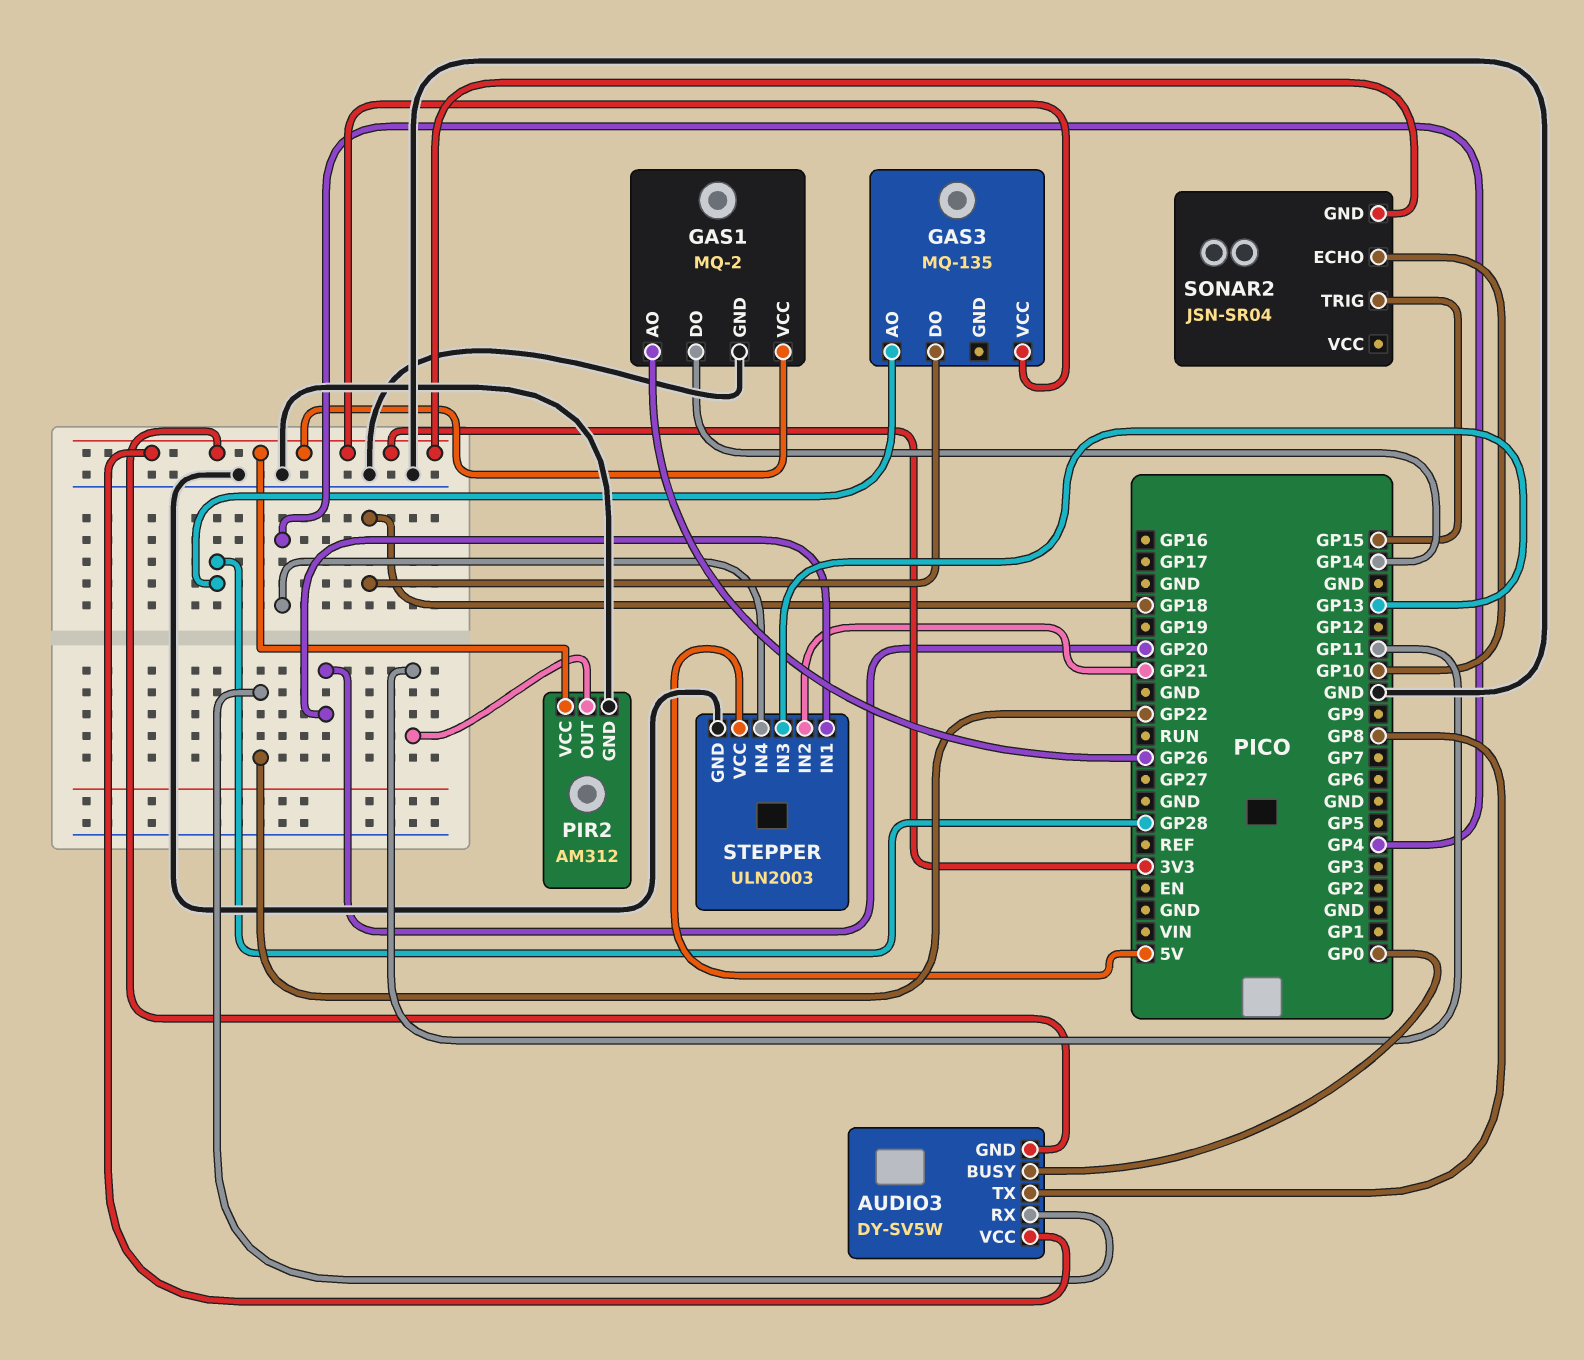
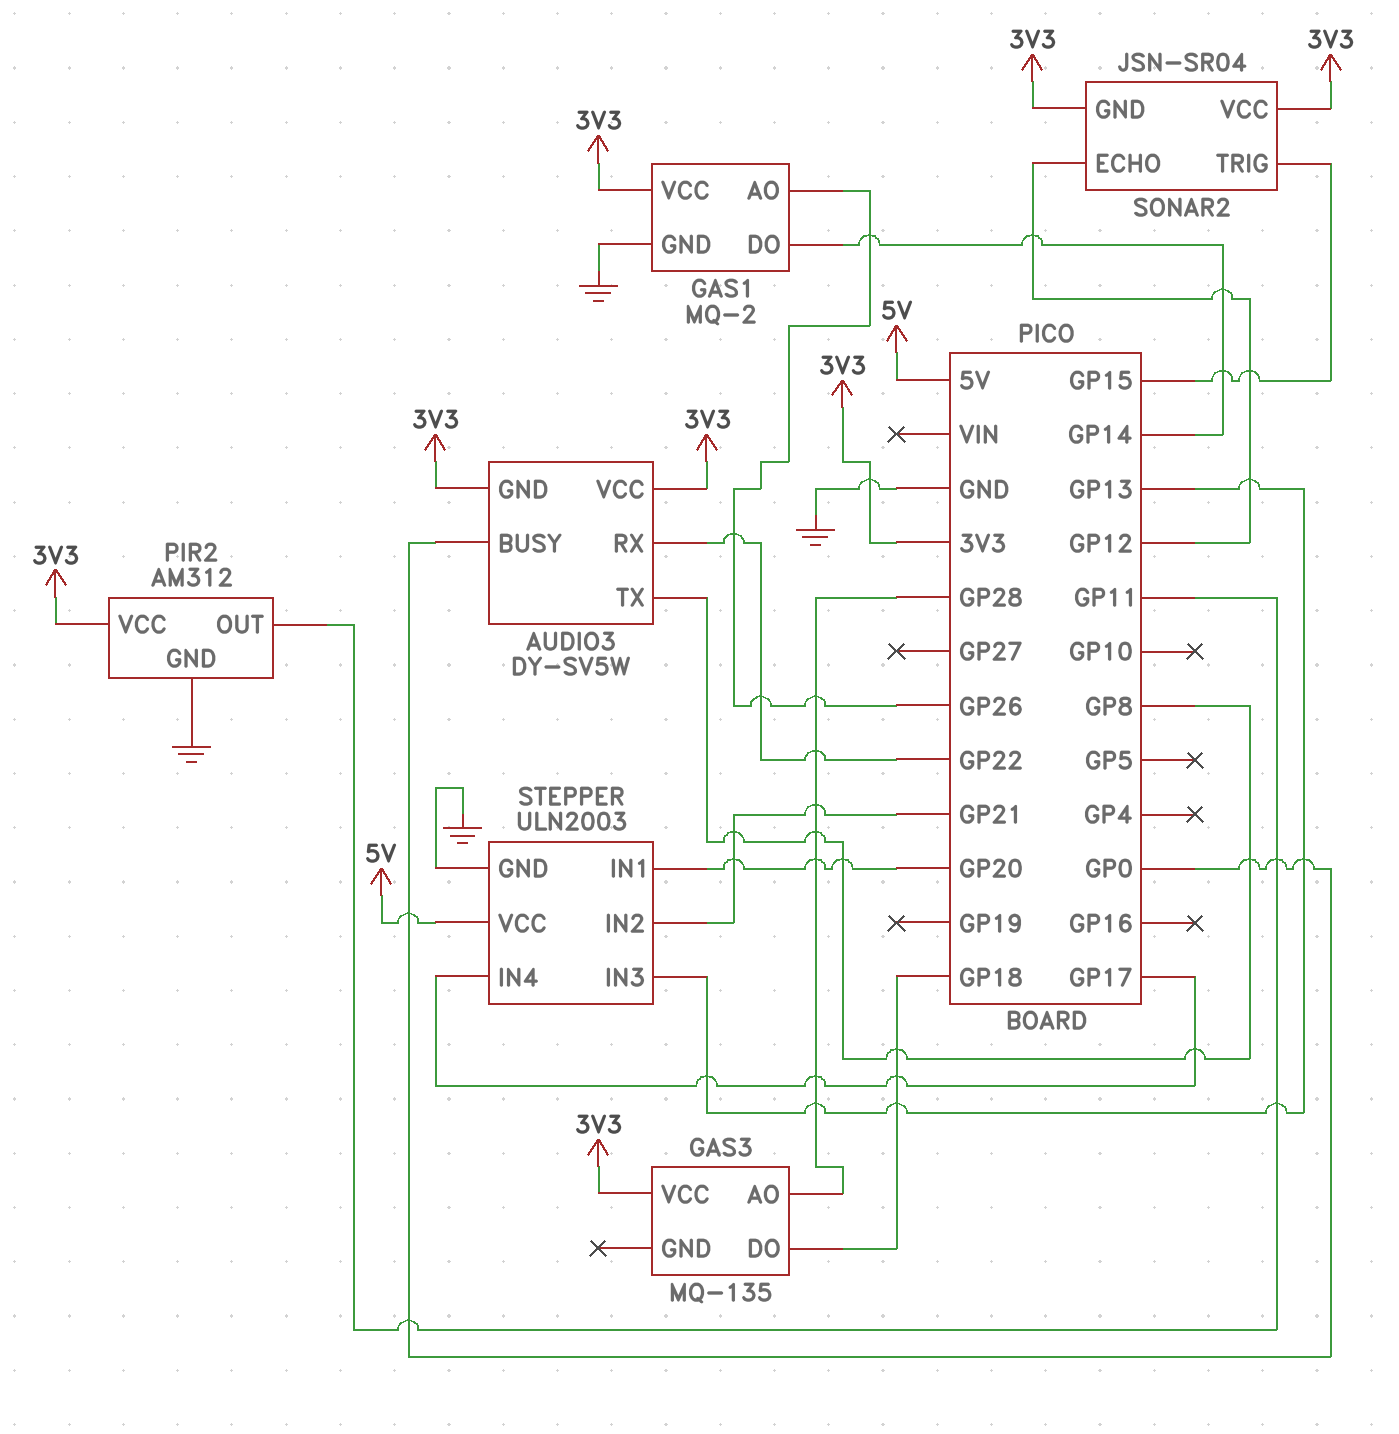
SONAR2 pin ECHO: GP10 -> GP12
SONAR2 pin VCC: none -> 3V3
STEPPER pin IN4: GP4 -> GP17

